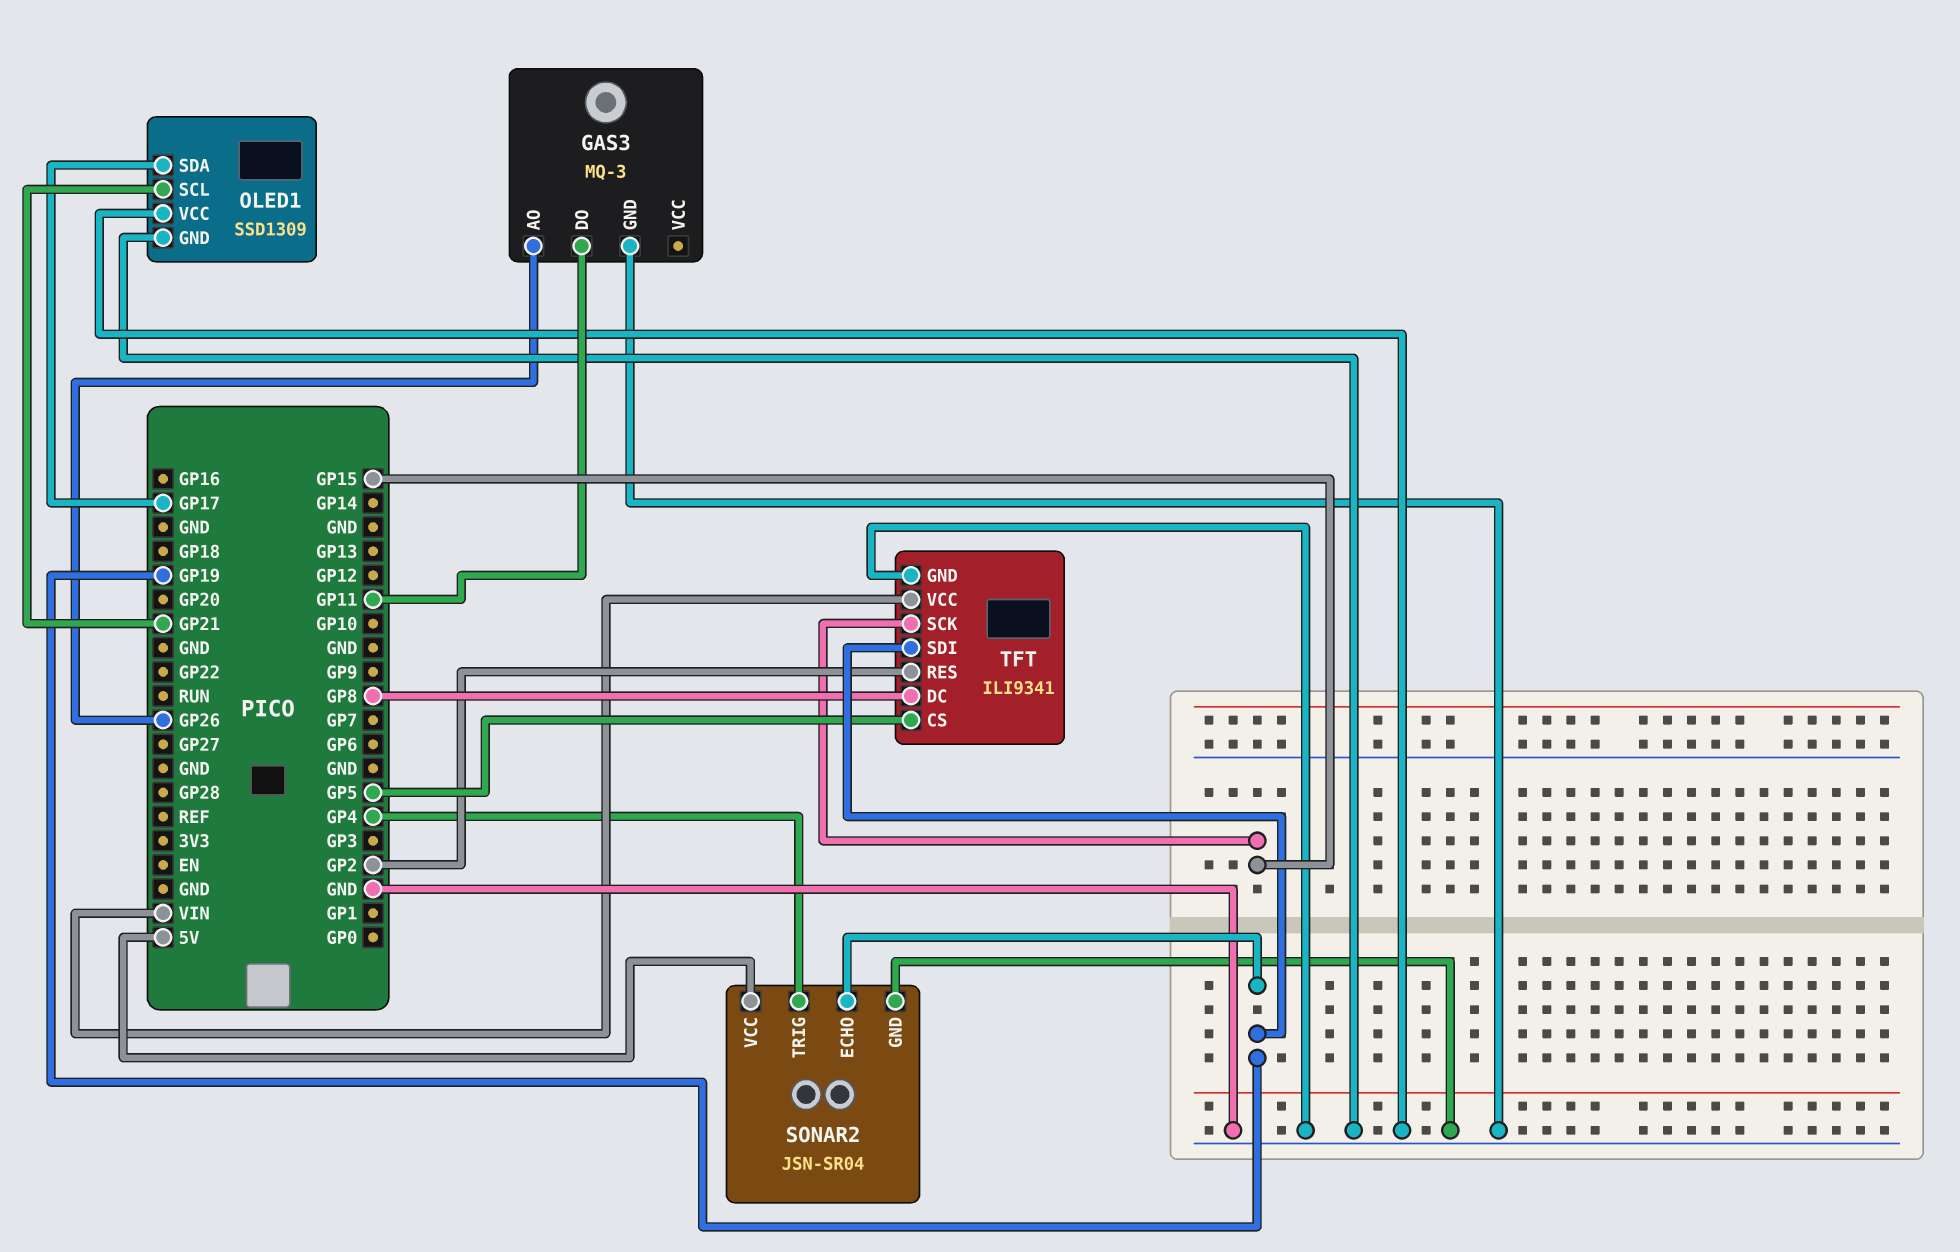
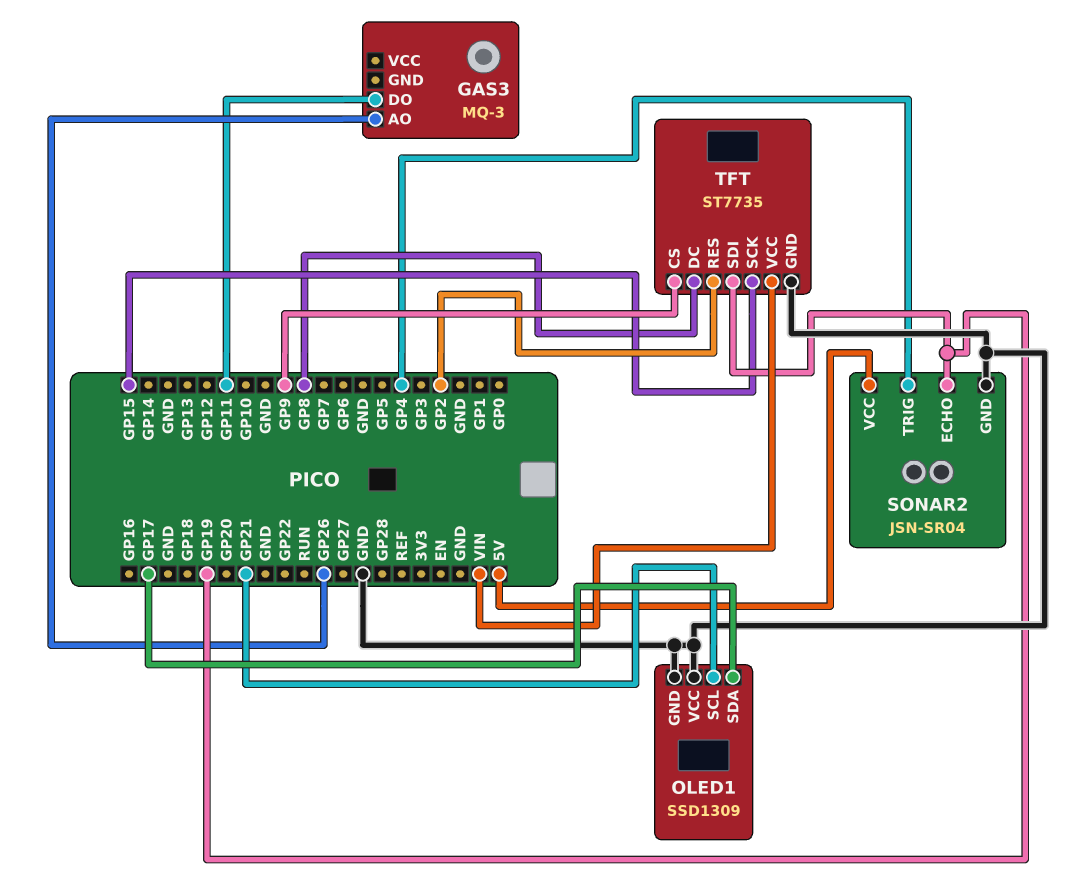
GAS3 pin GND: GND -> none
TFT: ILI9341 -> ST7735
TFT pin CS: GP5 -> GP9

